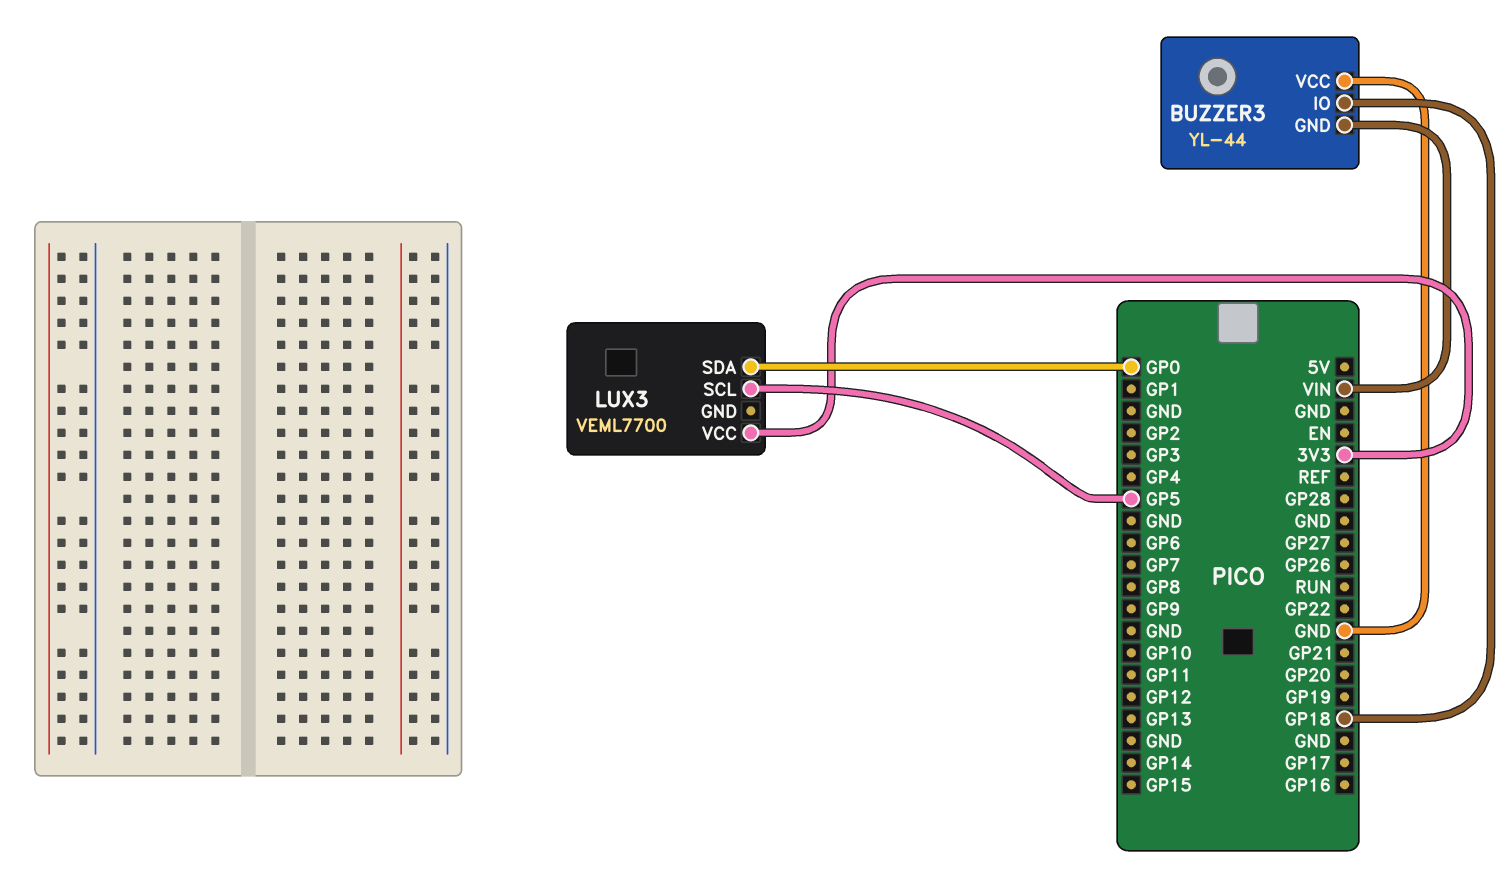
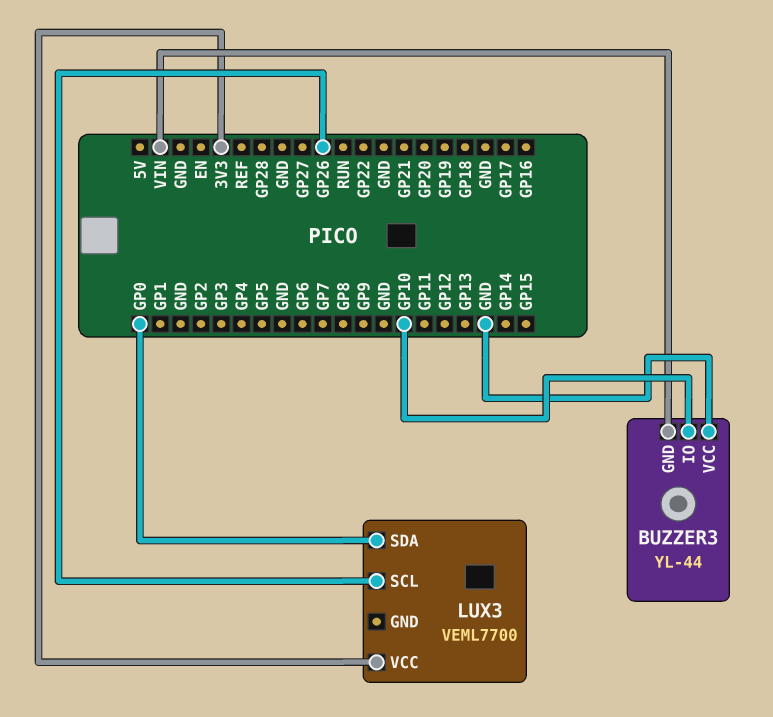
BUZZER3 pin IO: GP18 -> GP10
LUX3 pin SCL: GP5 -> GP26

